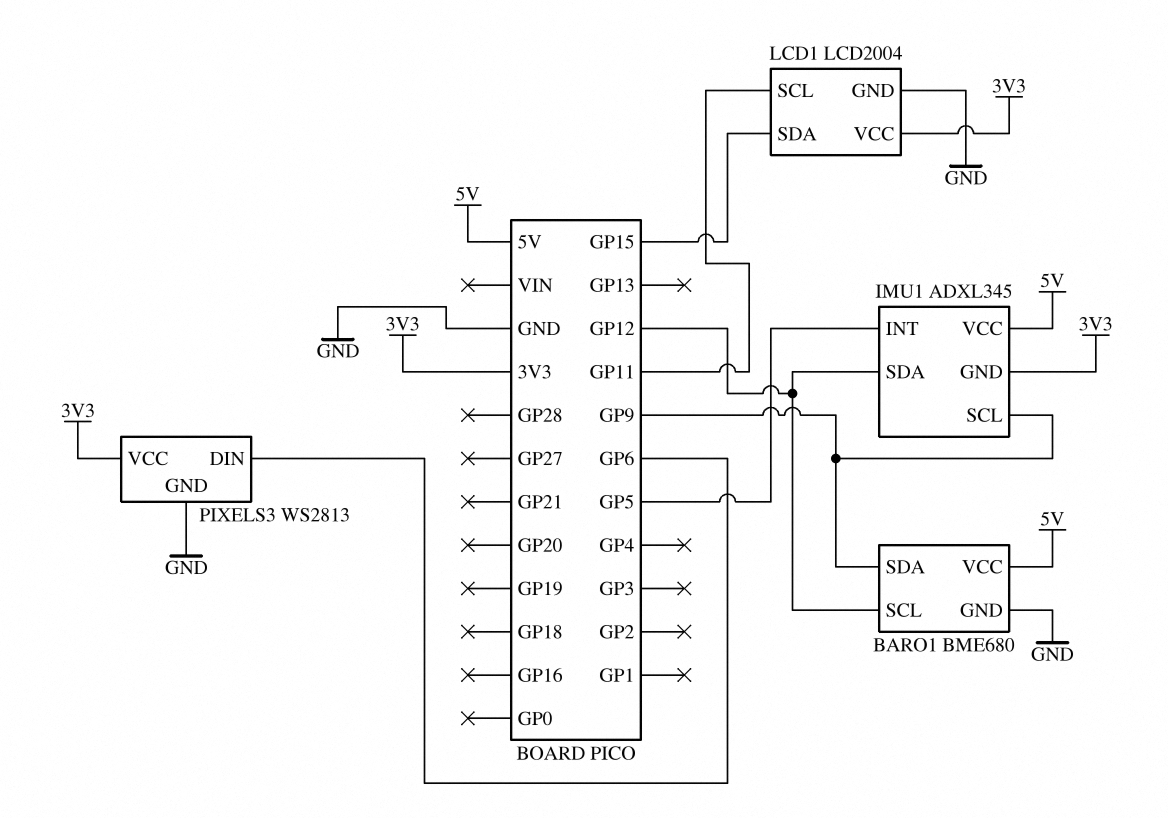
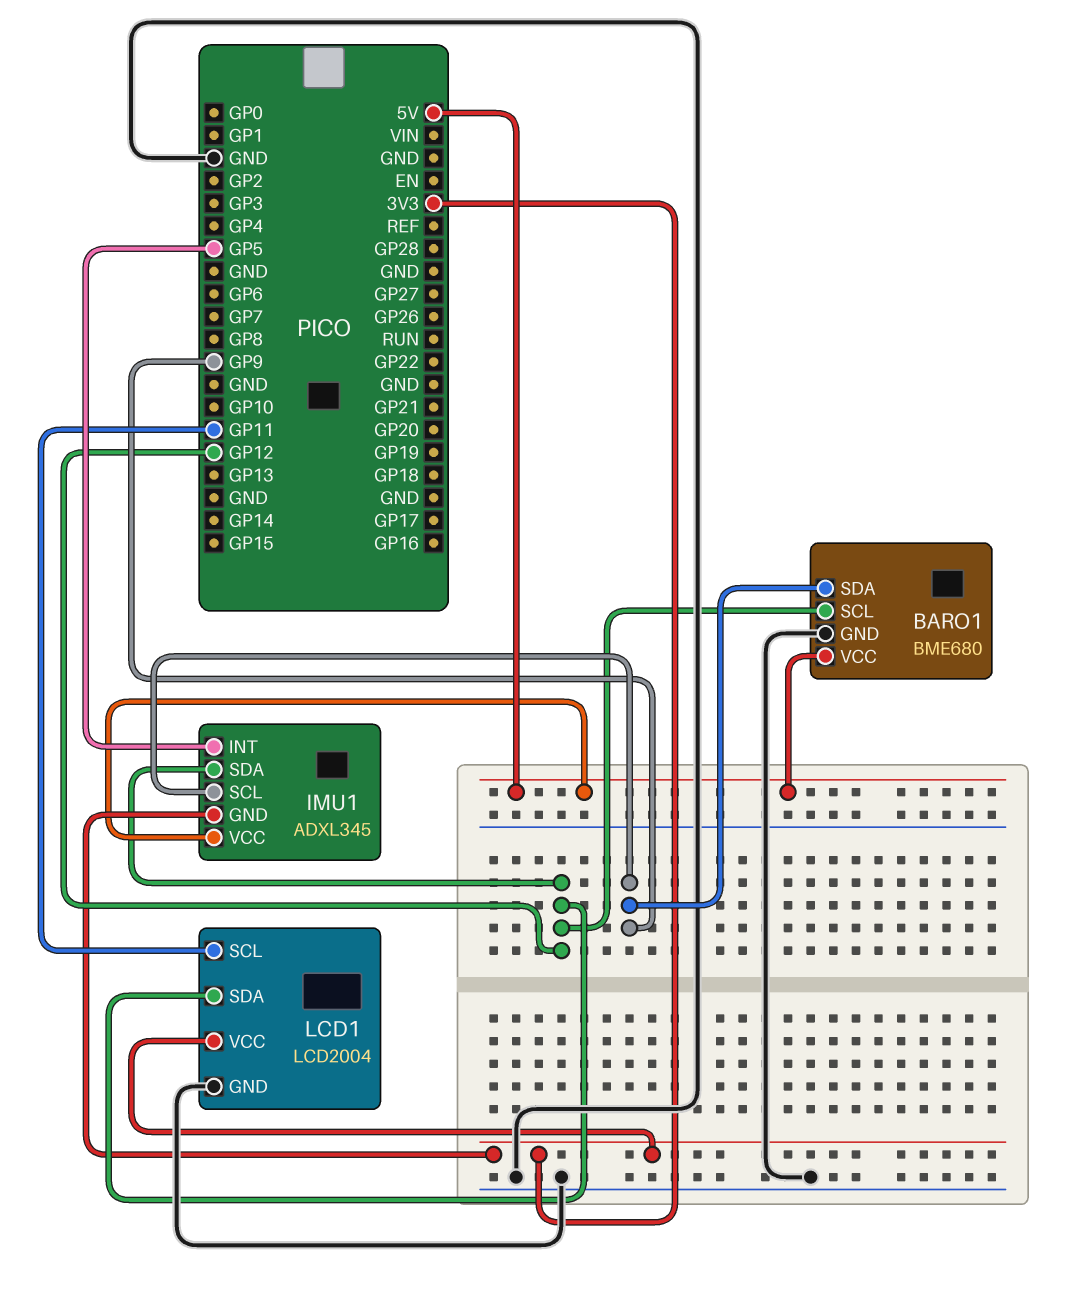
LCD1 pin SDA: GP15 -> GP12
PIXELS3: WS2813 -> none
PIXELS3 pin DIN: GP6 -> none
PIXELS3 pin GND: GND -> none
PIXELS3 pin VCC: 3V3 -> none

